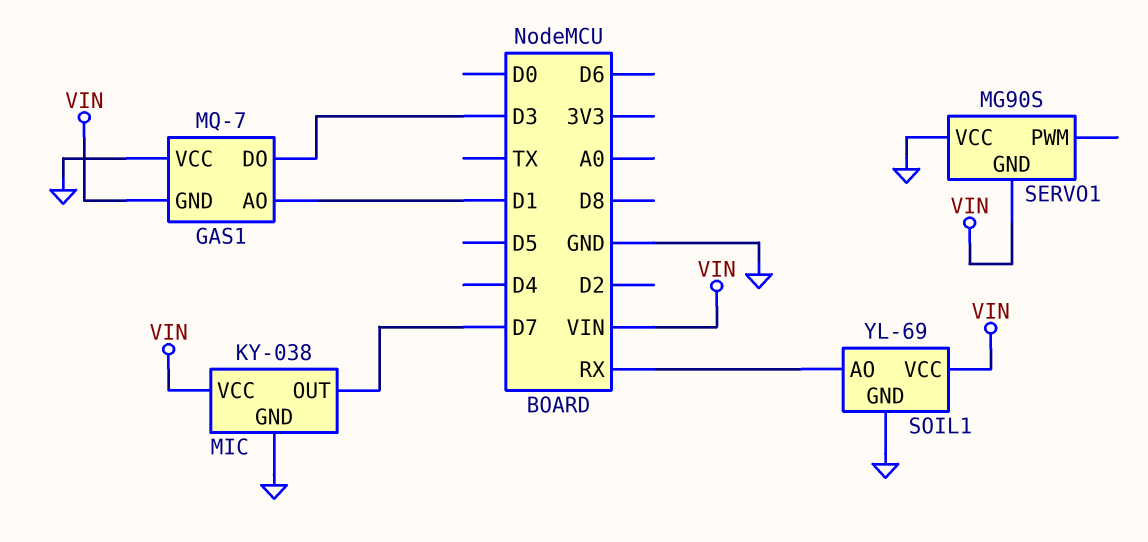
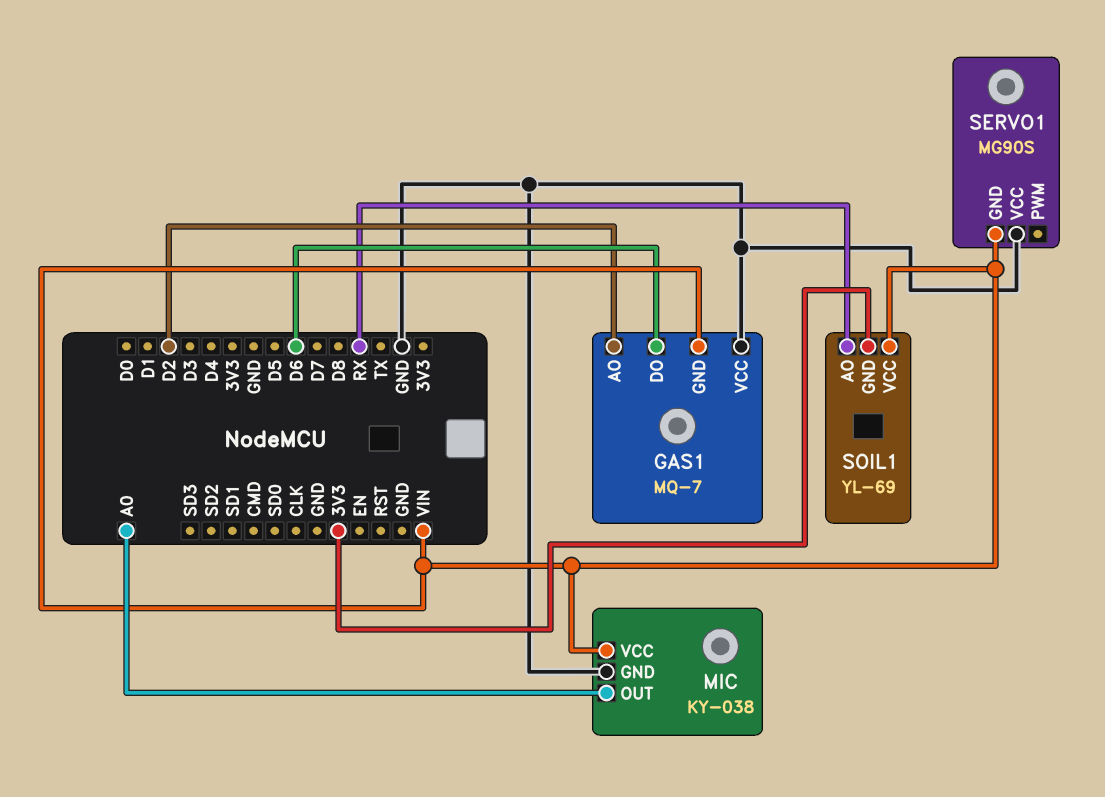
GAS1 pin AO: D1 -> D2
GAS1 pin DO: D3 -> D6
MIC pin OUT: D7 -> A0
SOIL1 pin GND: GND -> 3V3

